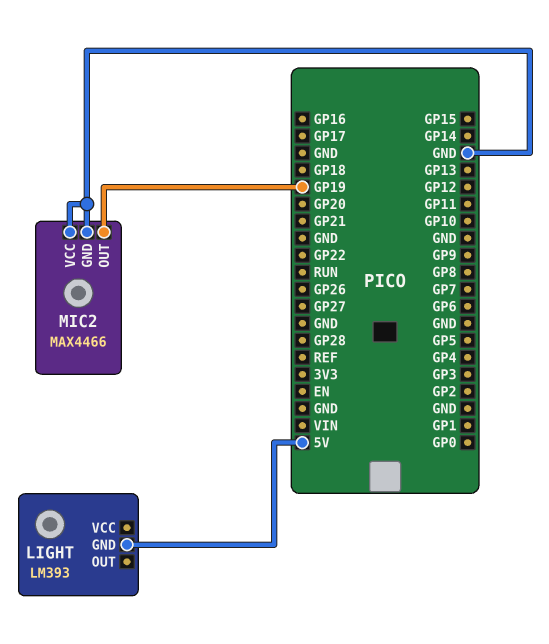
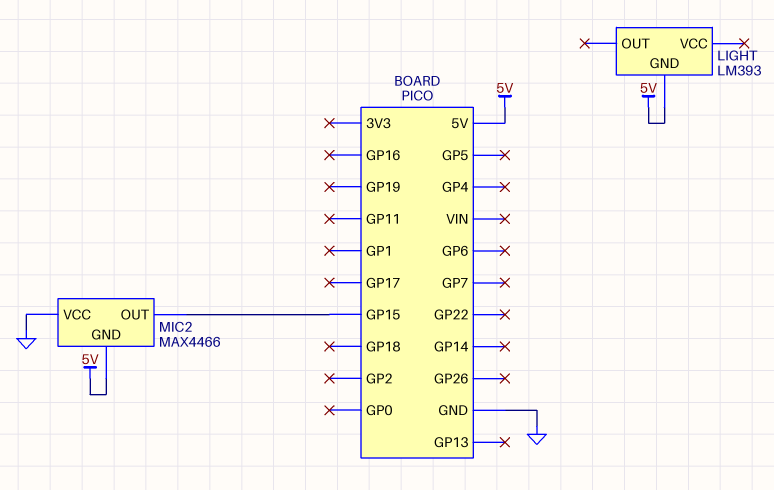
MIC2 pin GND: GND -> 5V
MIC2 pin OUT: GP19 -> GP15

